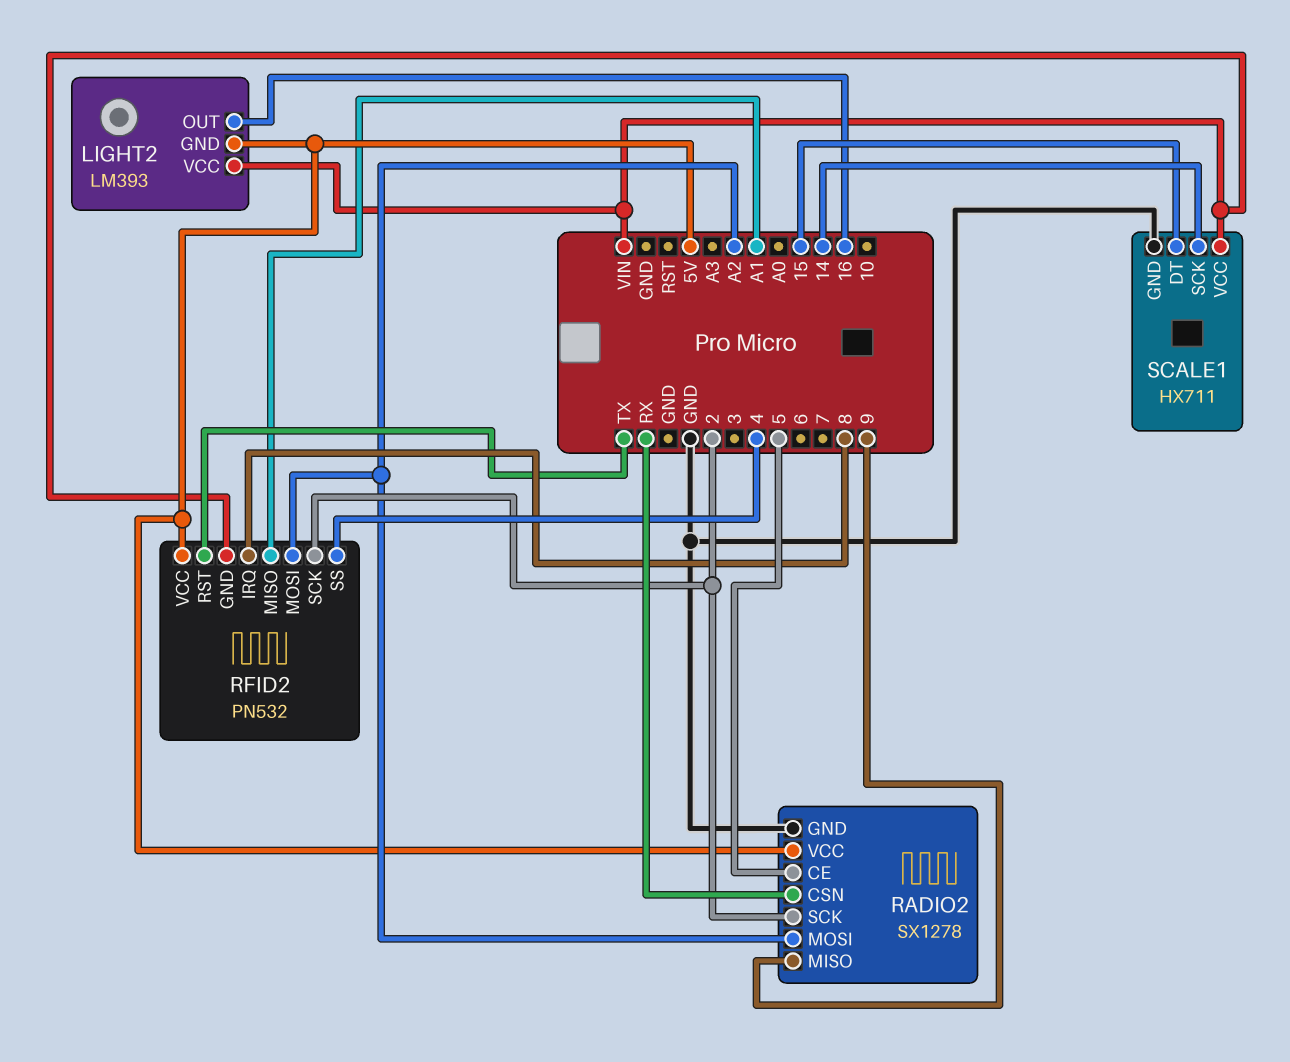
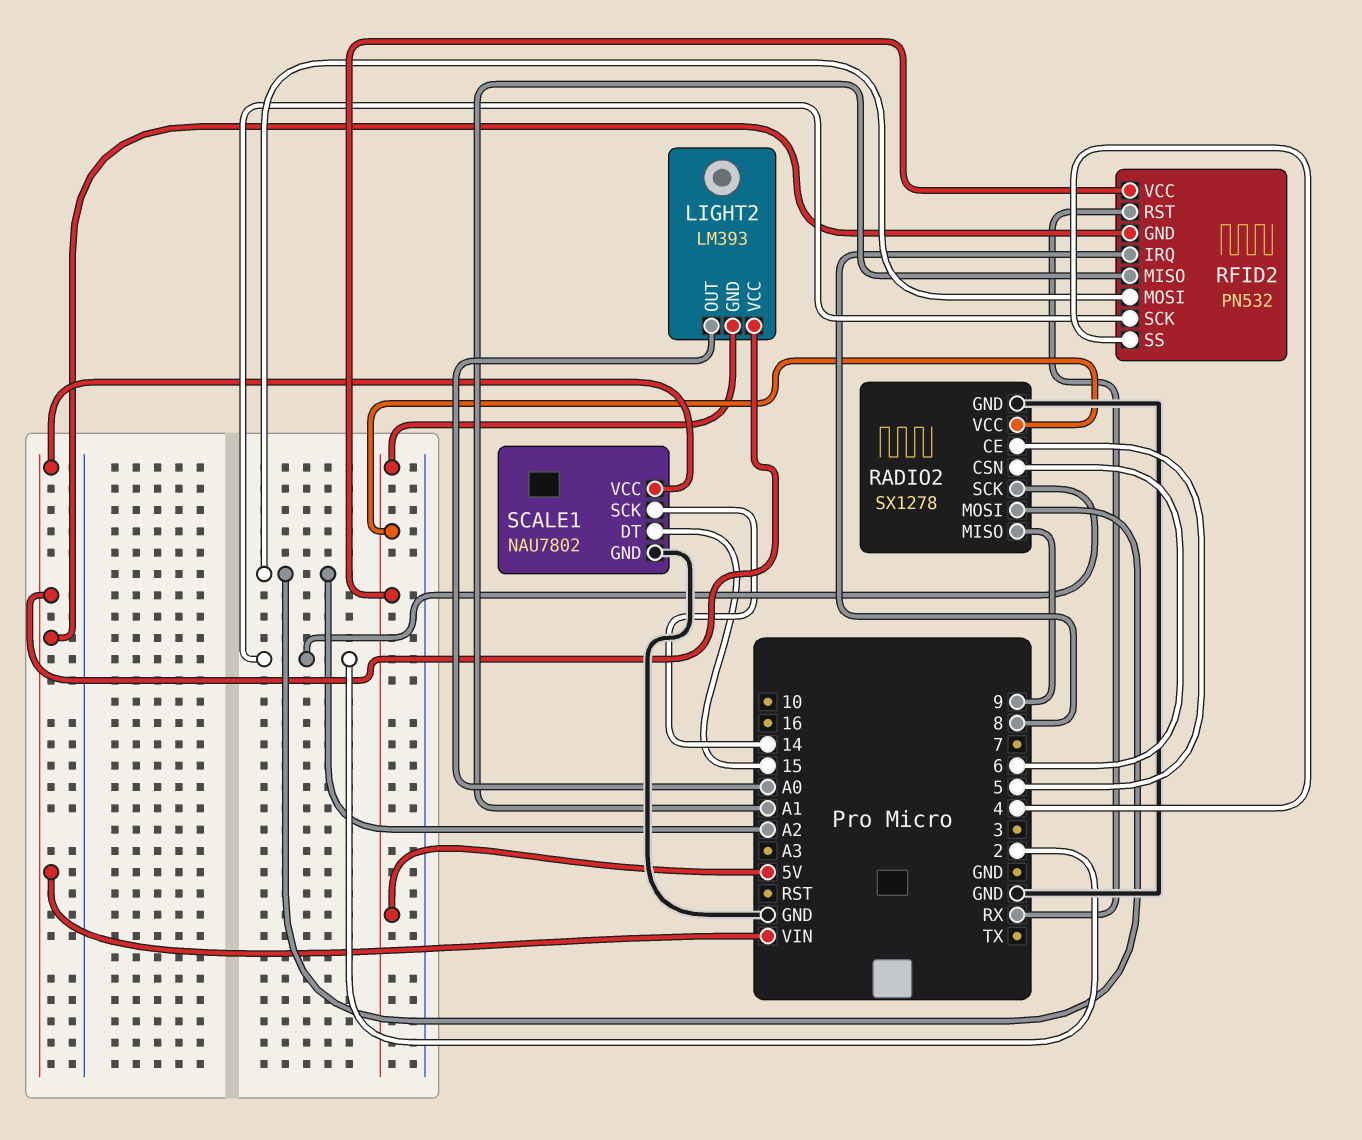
LIGHT2 pin OUT: 16 -> A0
RADIO2 pin CSN: RX -> 6
RFID2 pin RST: TX -> RX
SCALE1: HX711 -> NAU7802

